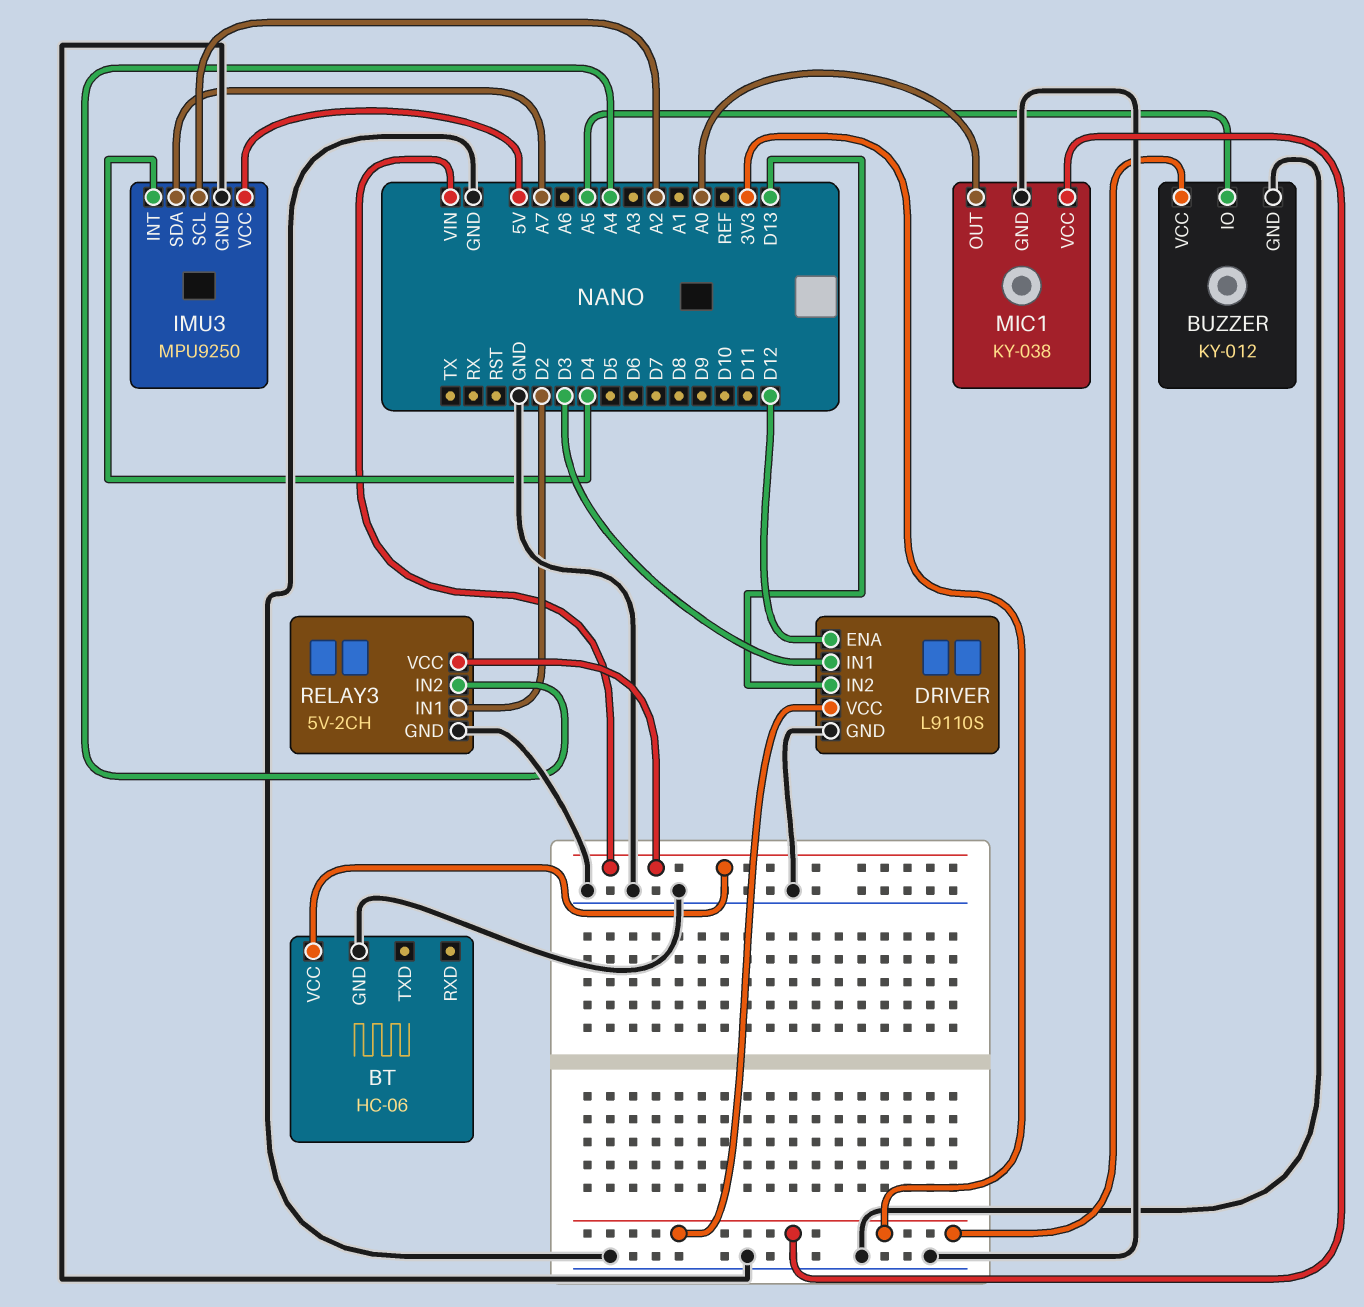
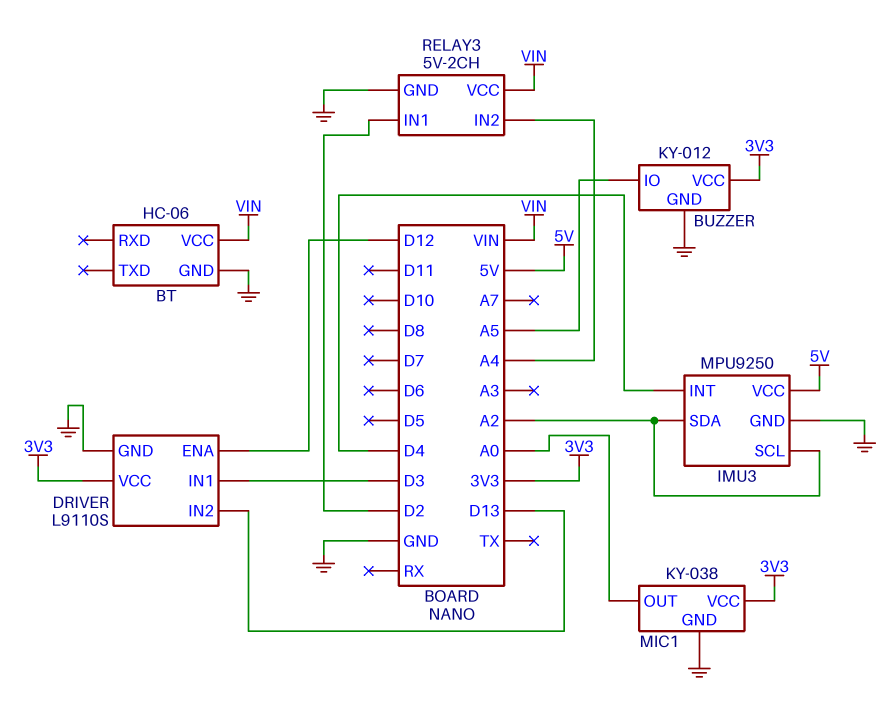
IMU3 pin SDA: A7 -> A2

